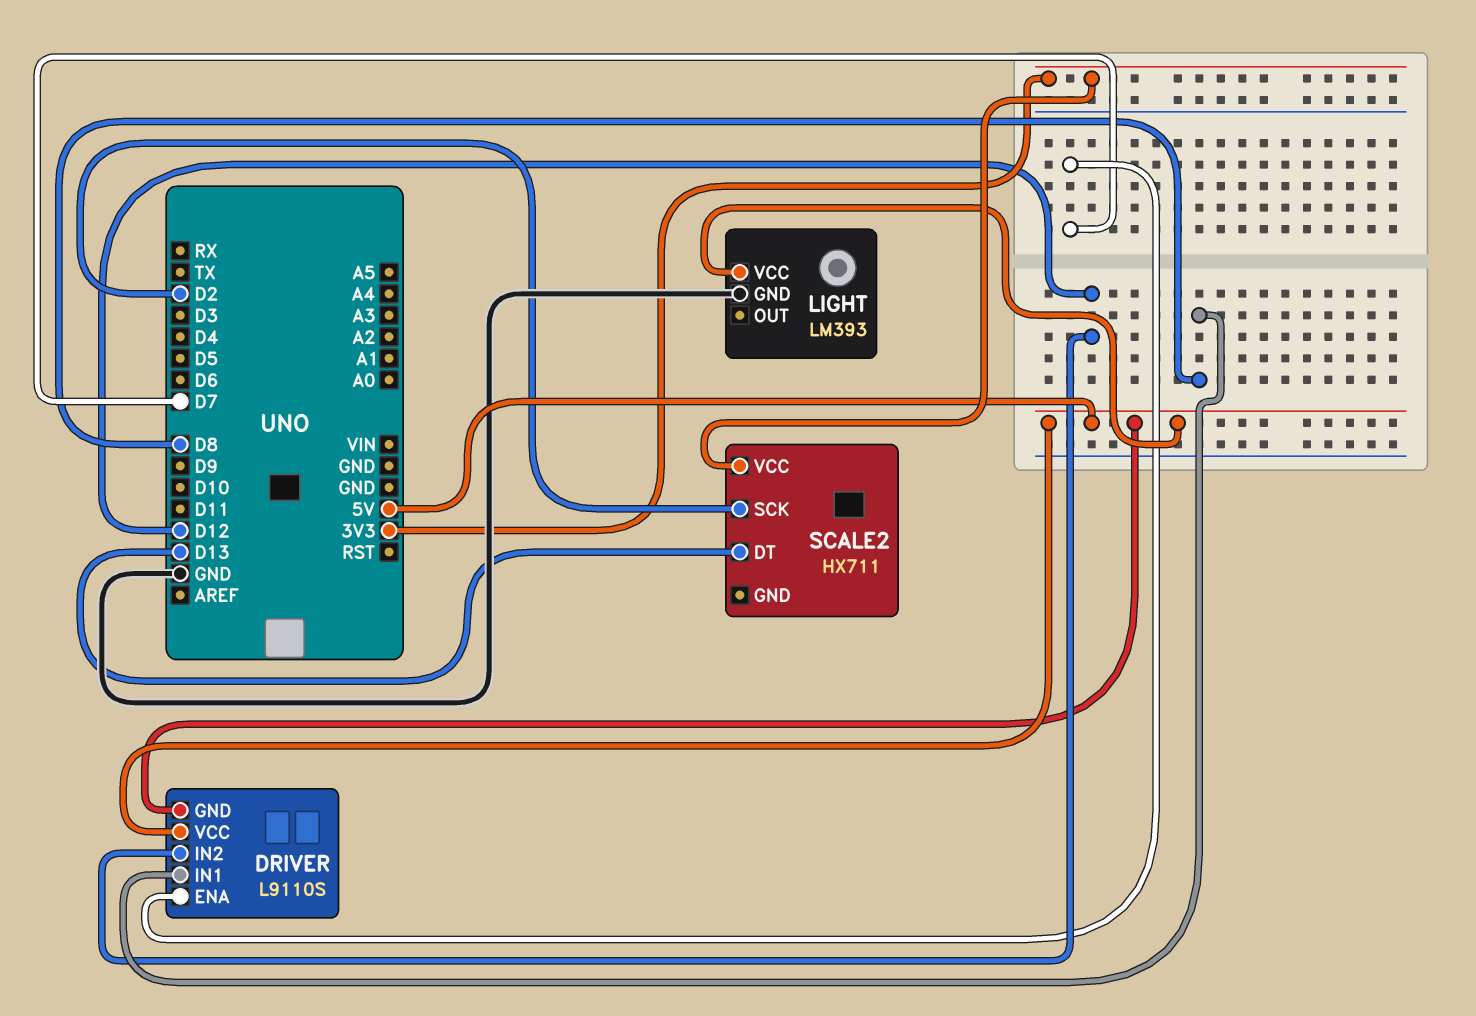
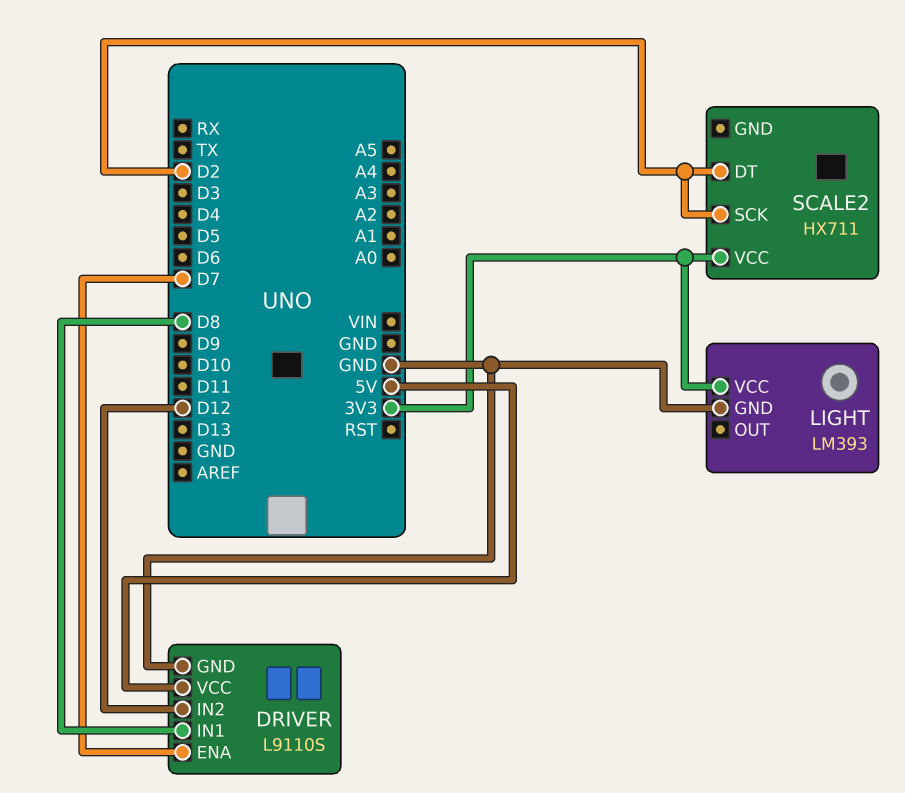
DRIVER pin GND: 5V -> GND
LIGHT pin VCC: 5V -> 3V3
SCALE2 pin DT: D13 -> D2

